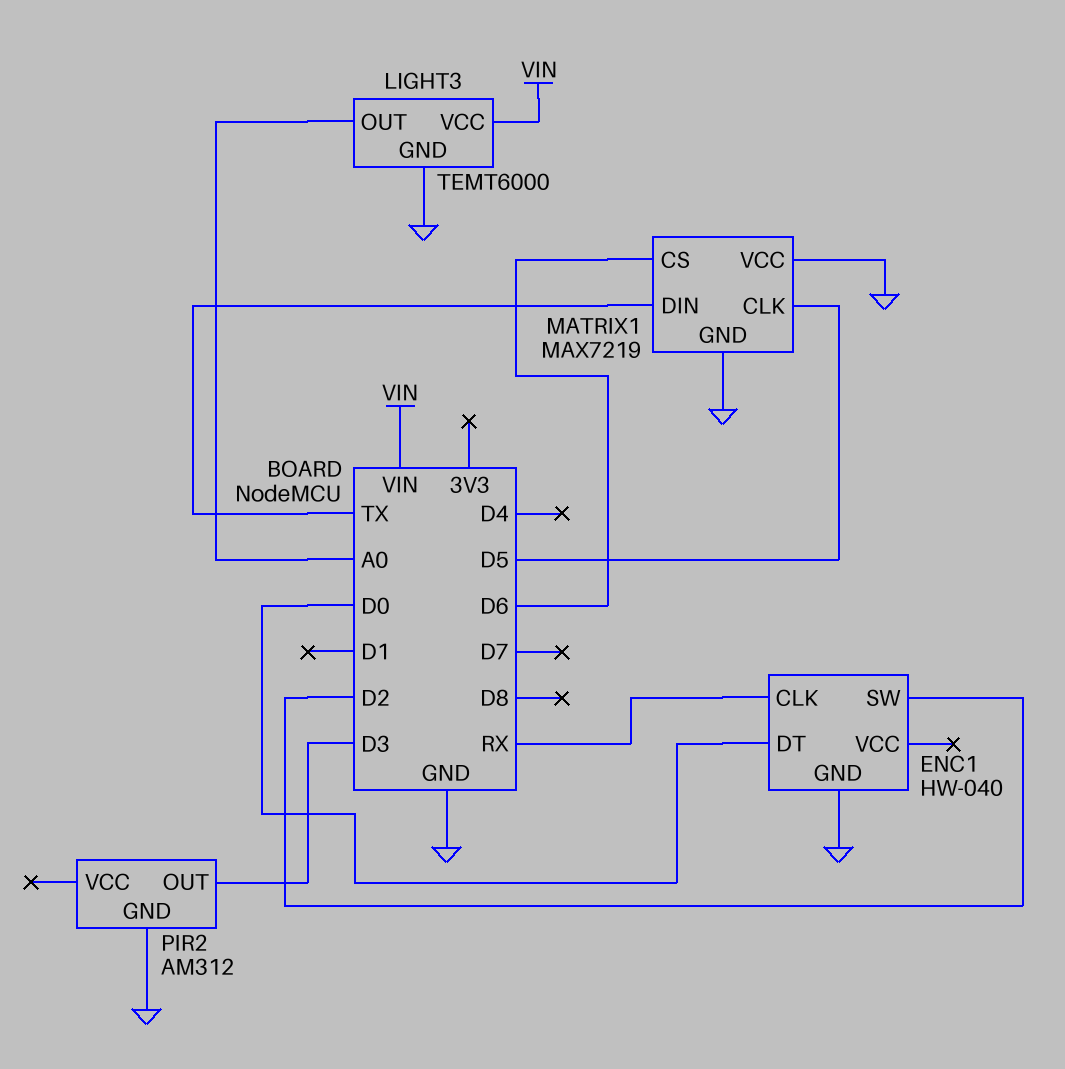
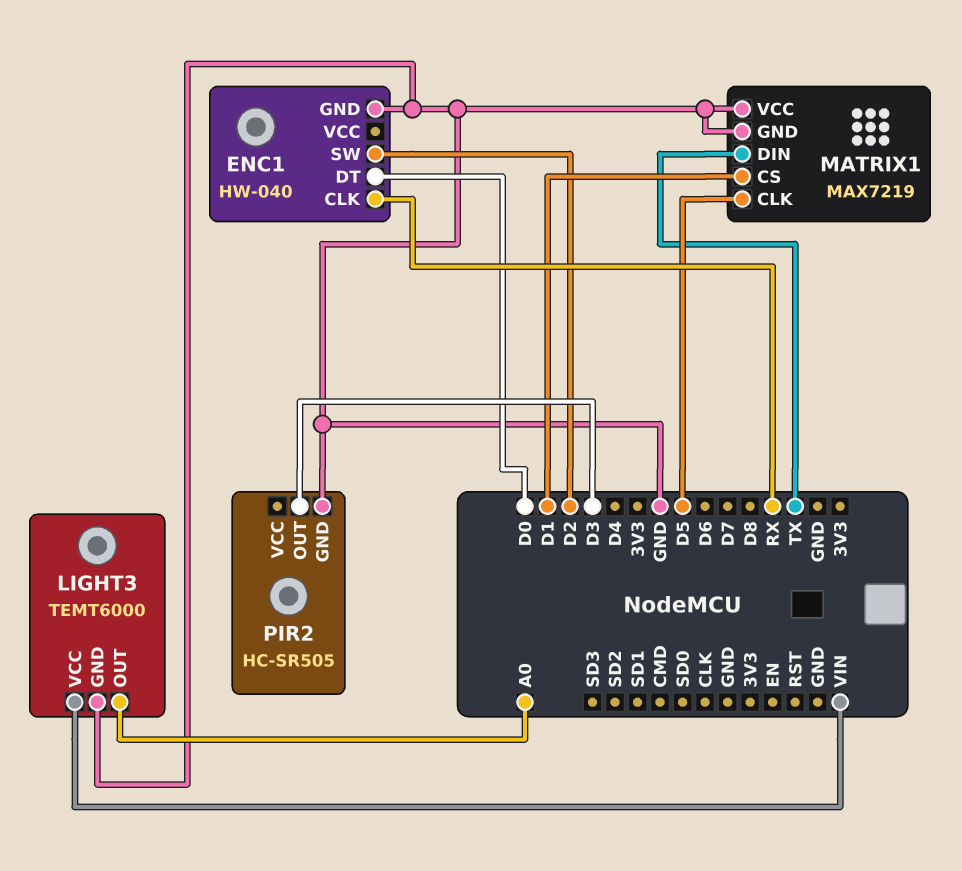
MATRIX1 pin CS: D6 -> D1
PIR2: AM312 -> HC-SR505

